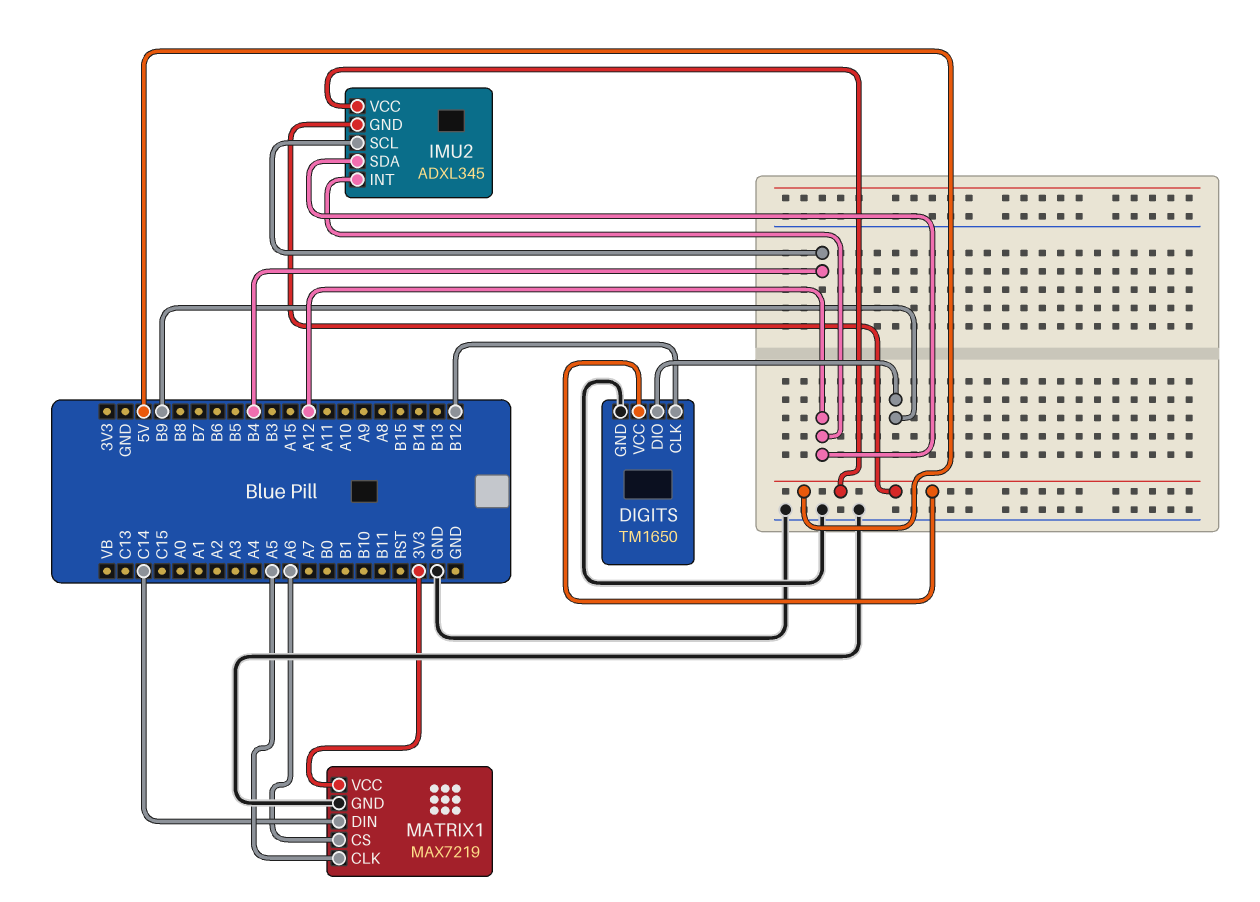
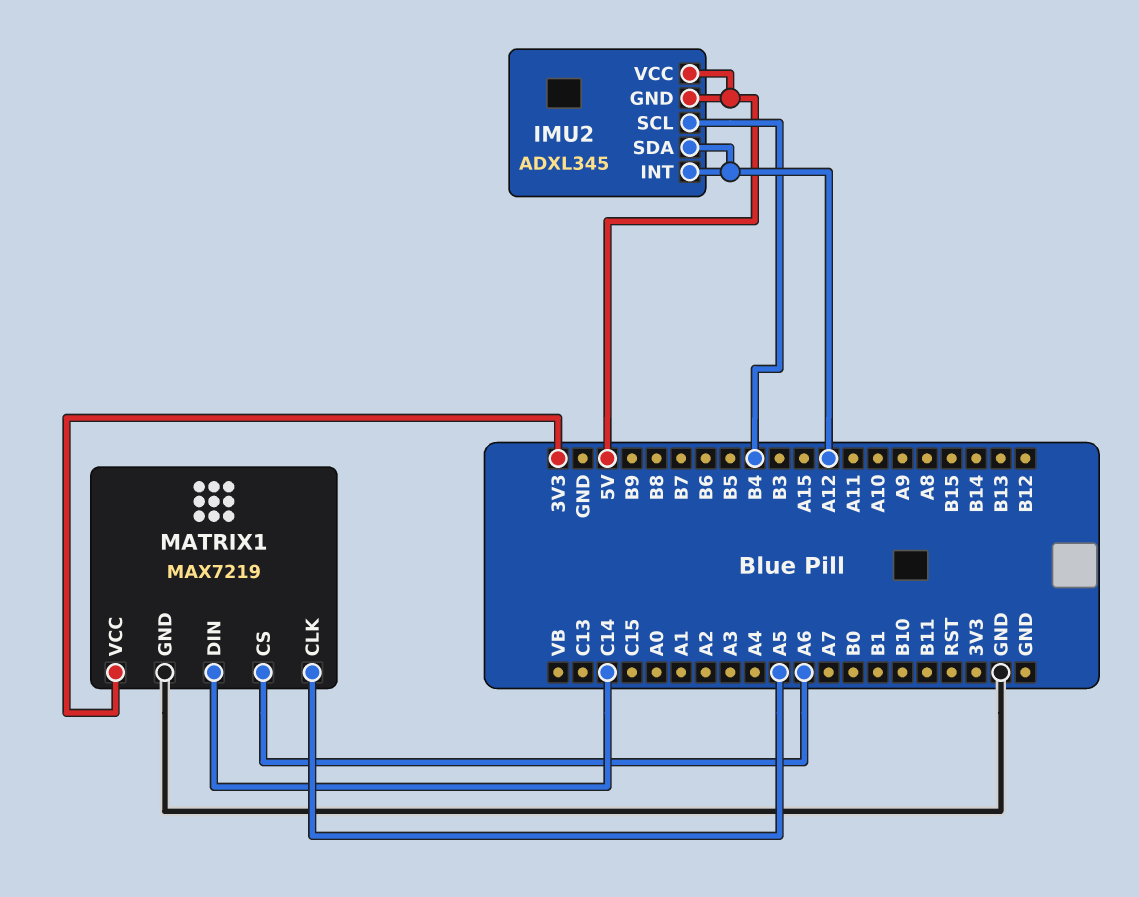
DIGITS: TM1650 -> none
DIGITS pin CLK: B12 -> none
DIGITS pin DIO: B9 -> none
DIGITS pin GND: GND -> none
DIGITS pin VCC: 5V -> none

